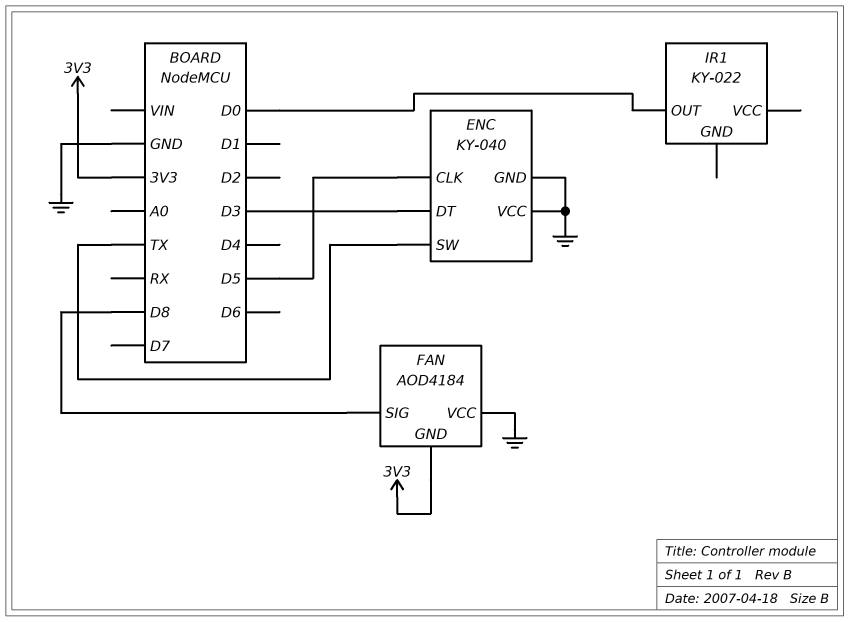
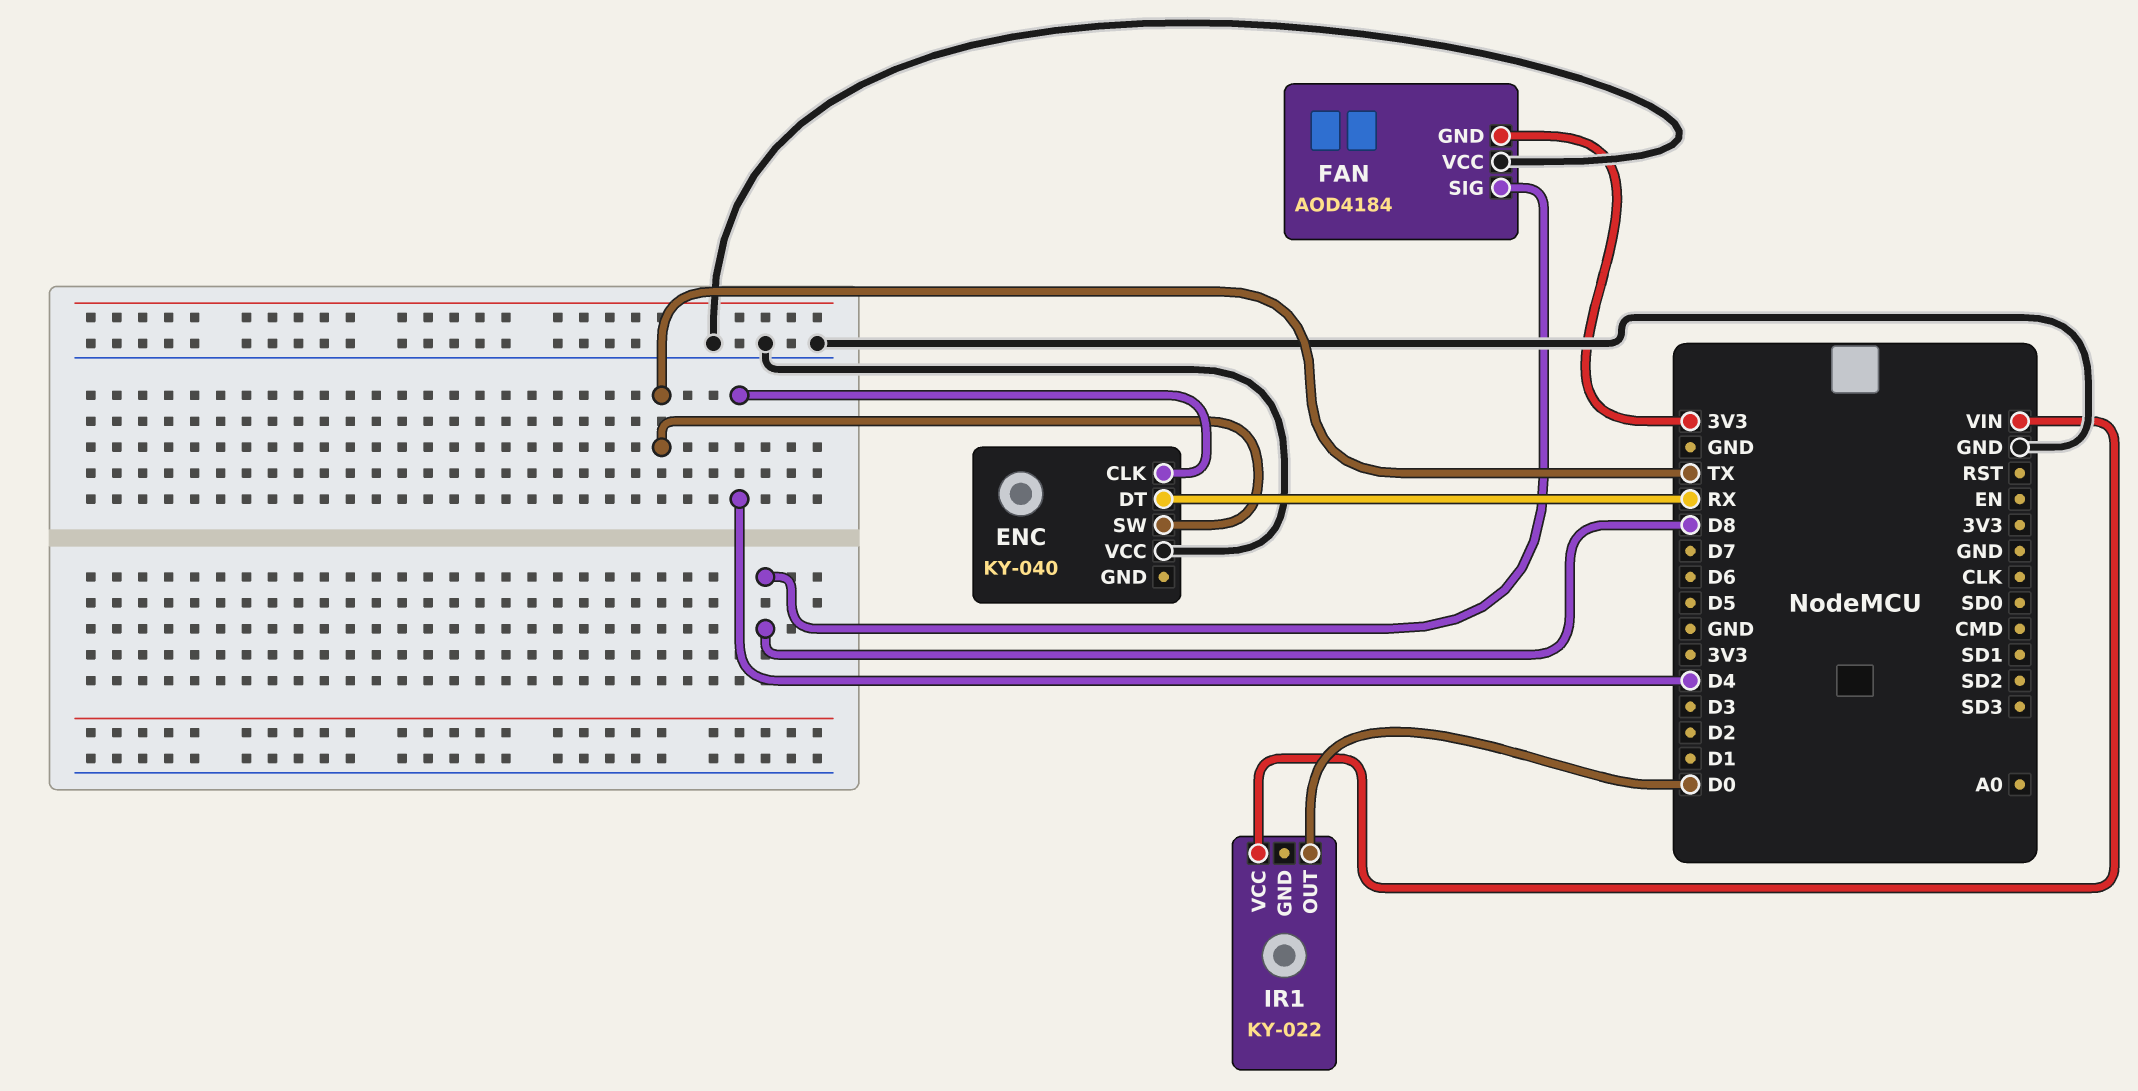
ENC pin CLK: D5 -> D4
ENC pin DT: D3 -> RX
ENC pin GND: GND -> none
IR1 pin VCC: none -> VIN

